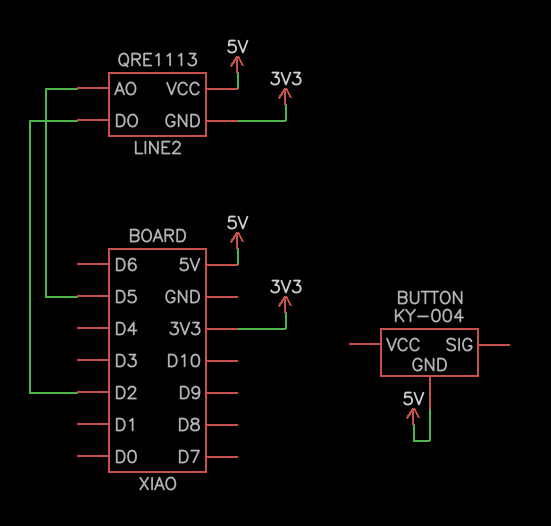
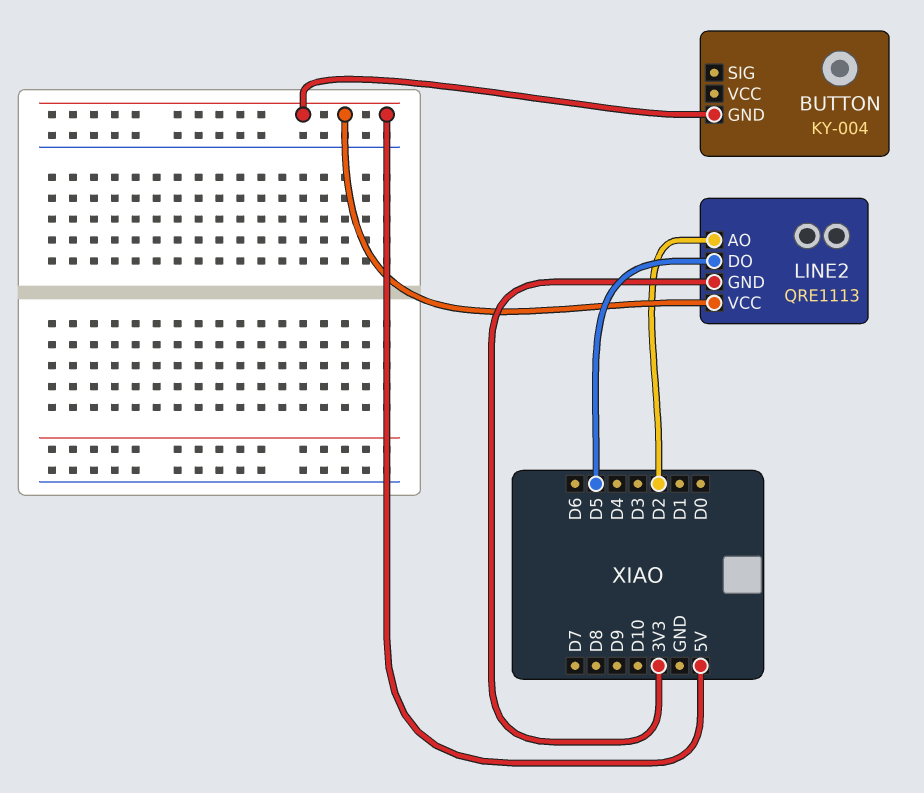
LINE2 pin AO: D5 -> D2
LINE2 pin DO: D2 -> D5

